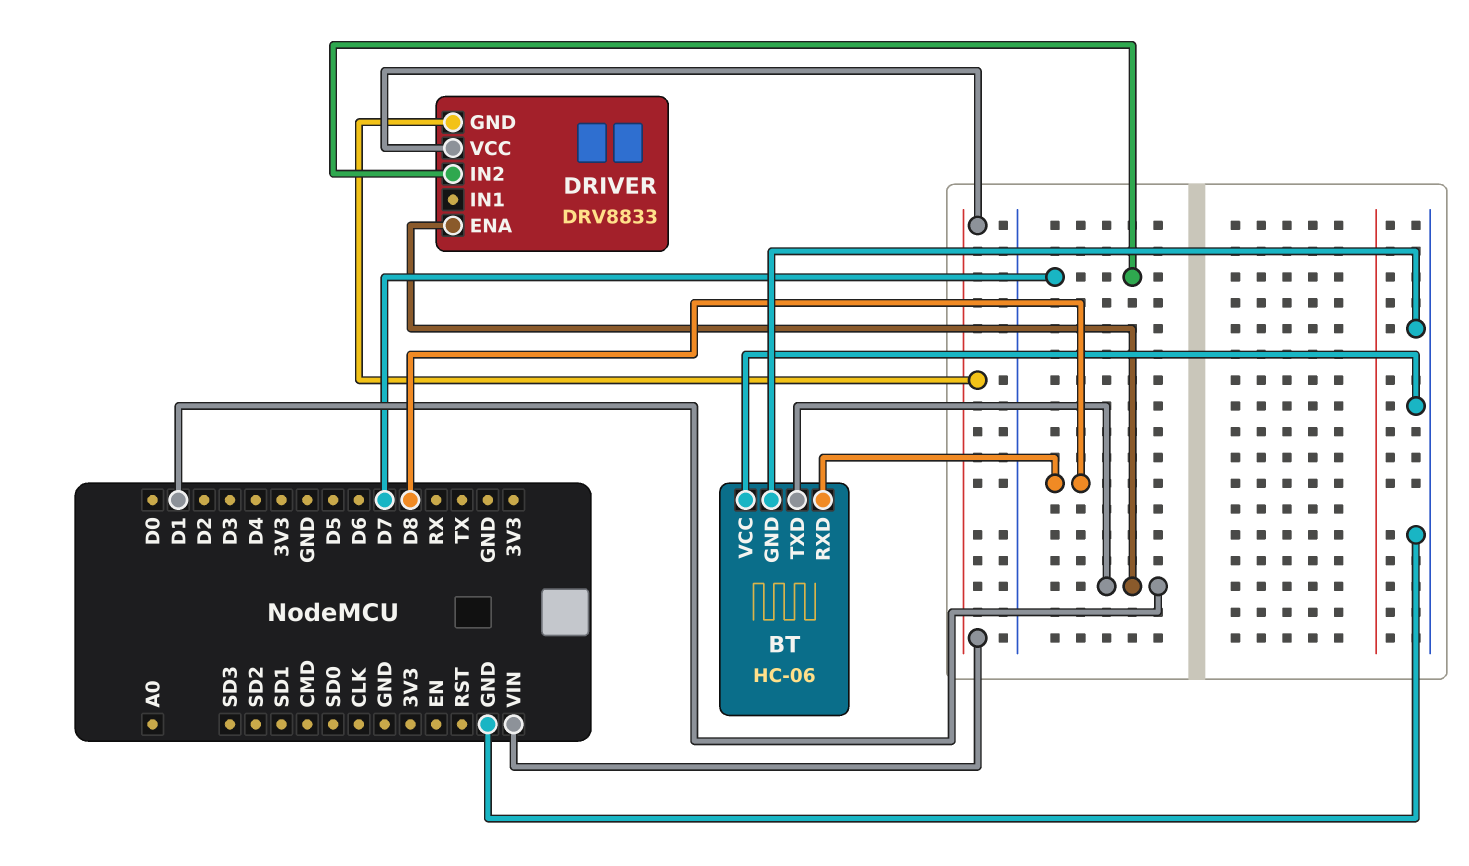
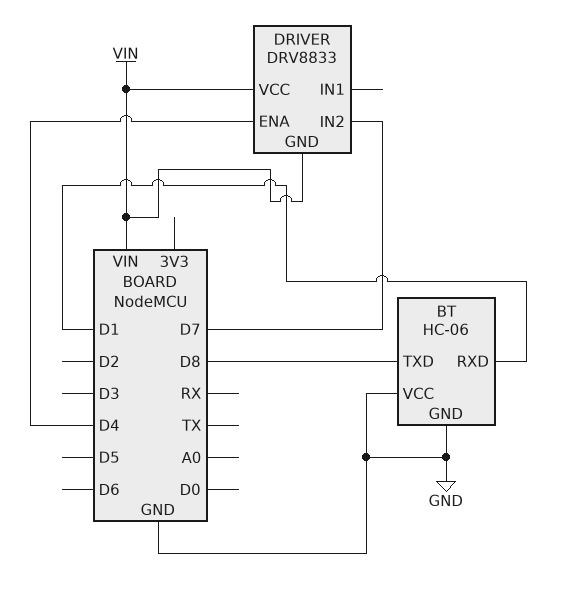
BT pin RXD: D8 -> D1
BT pin TXD: D1 -> D8
DRIVER pin ENA: D1 -> D4

